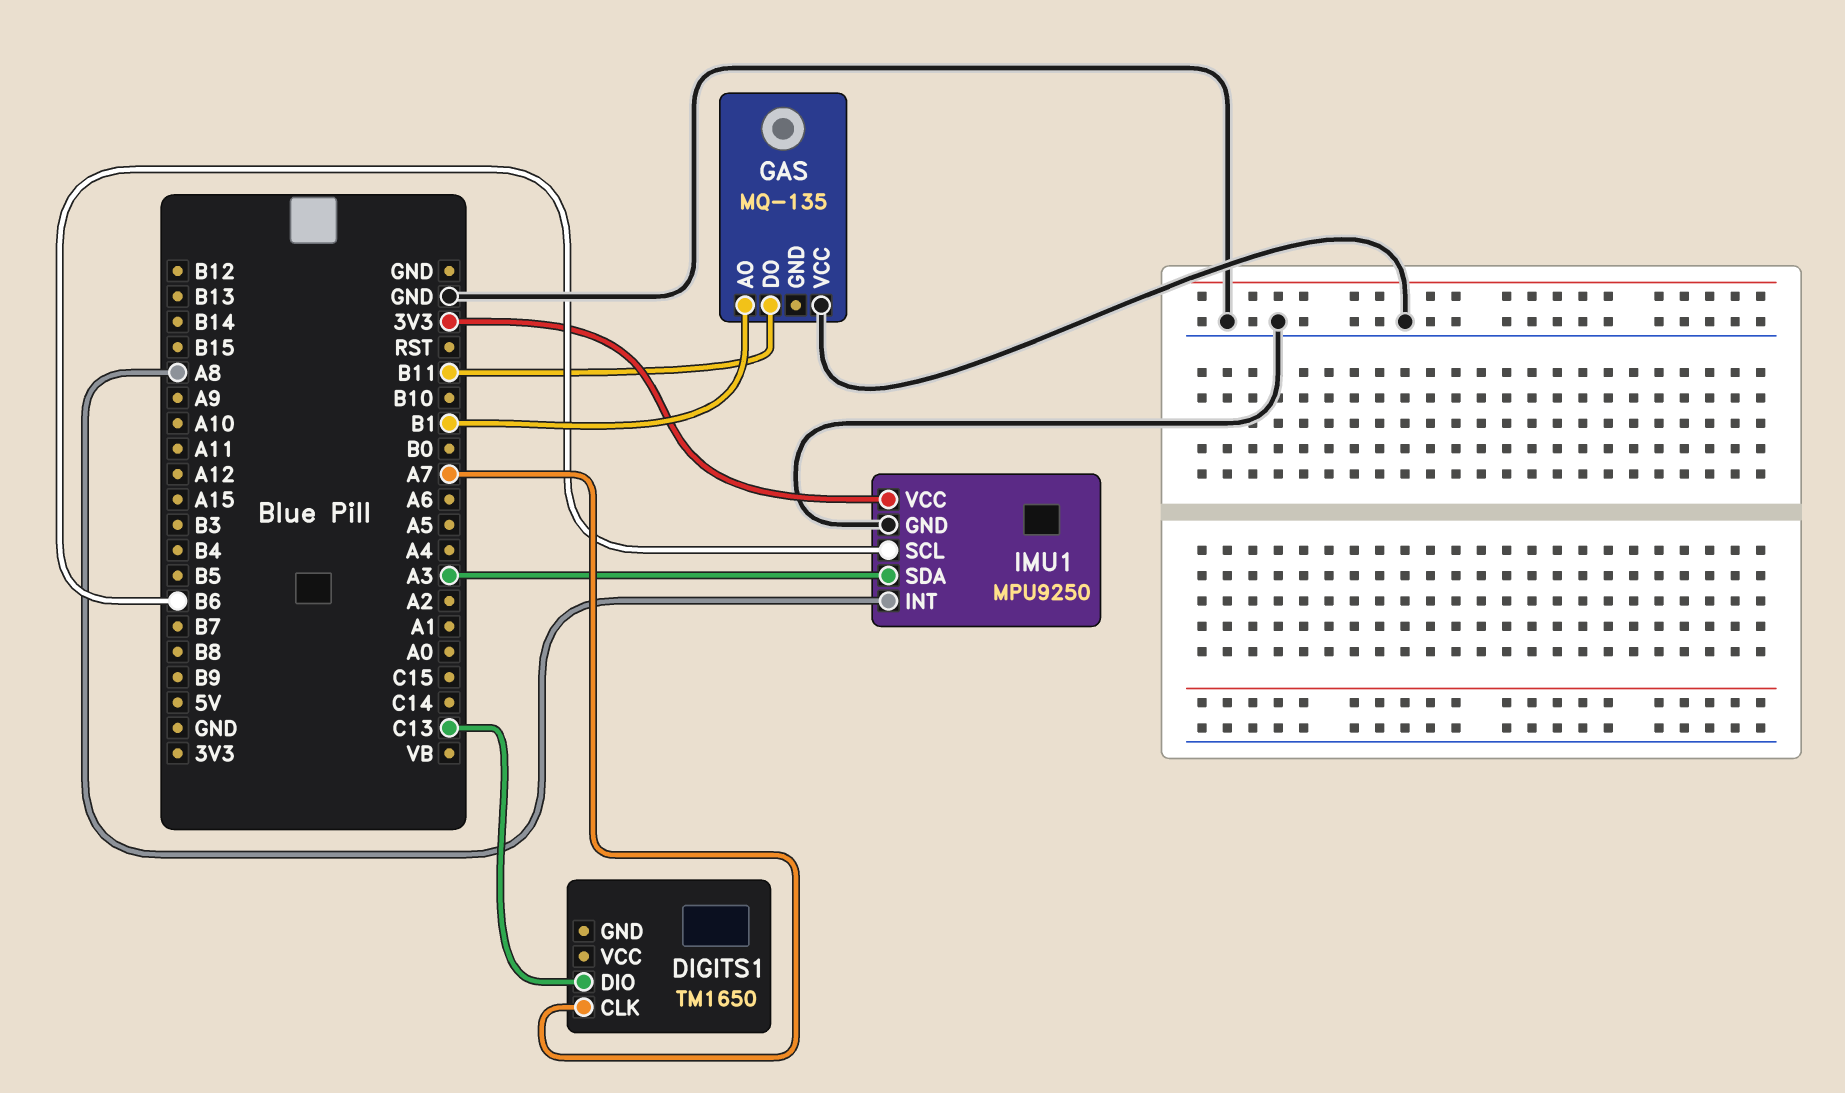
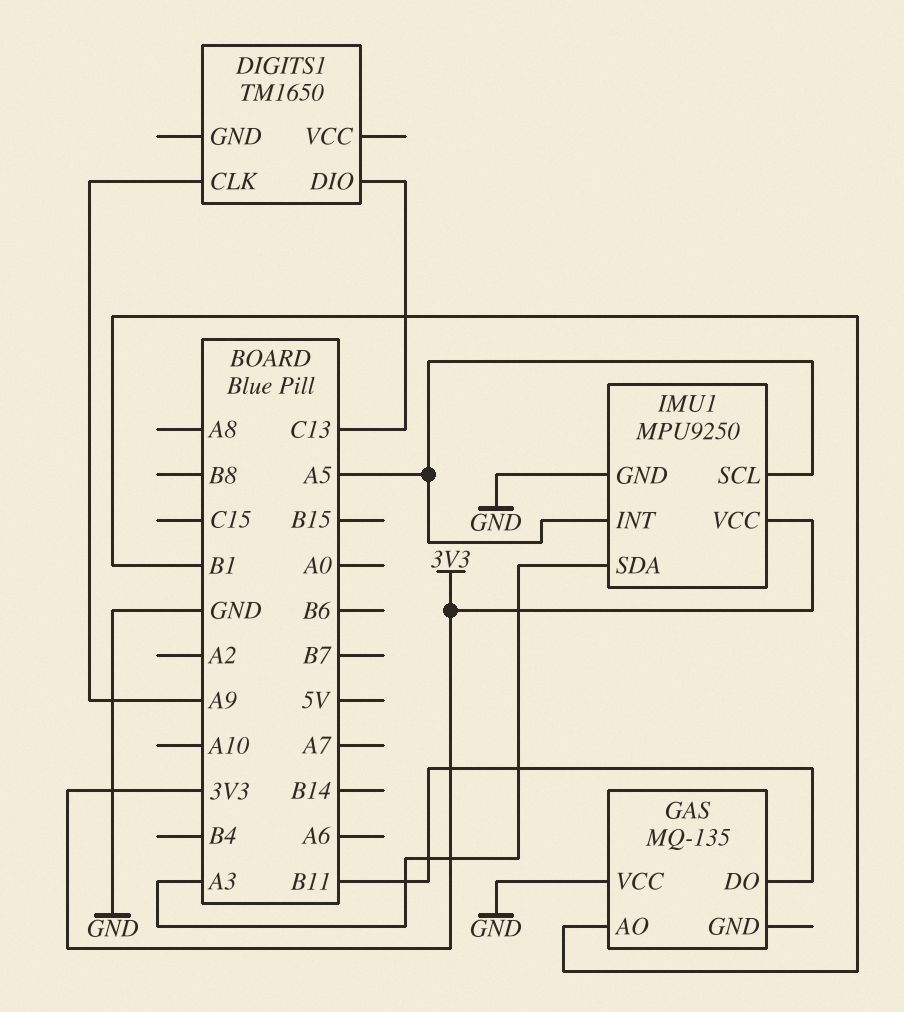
DIGITS1 pin CLK: A7 -> A9
IMU1 pin INT: A8 -> A5
IMU1 pin SCL: B6 -> A5

